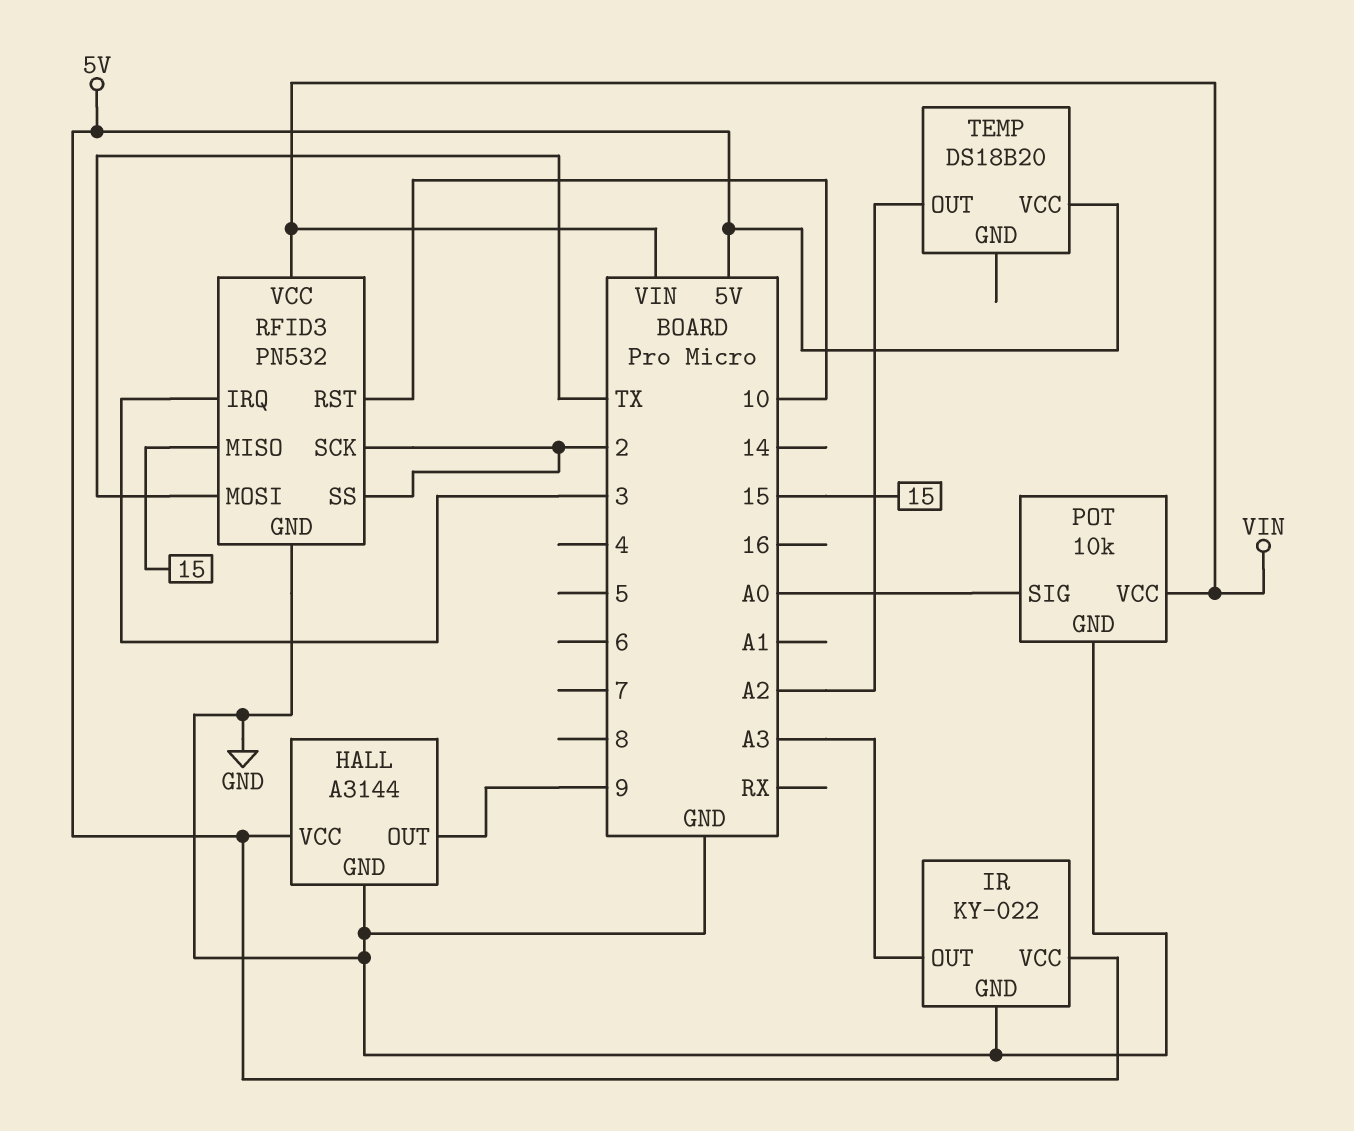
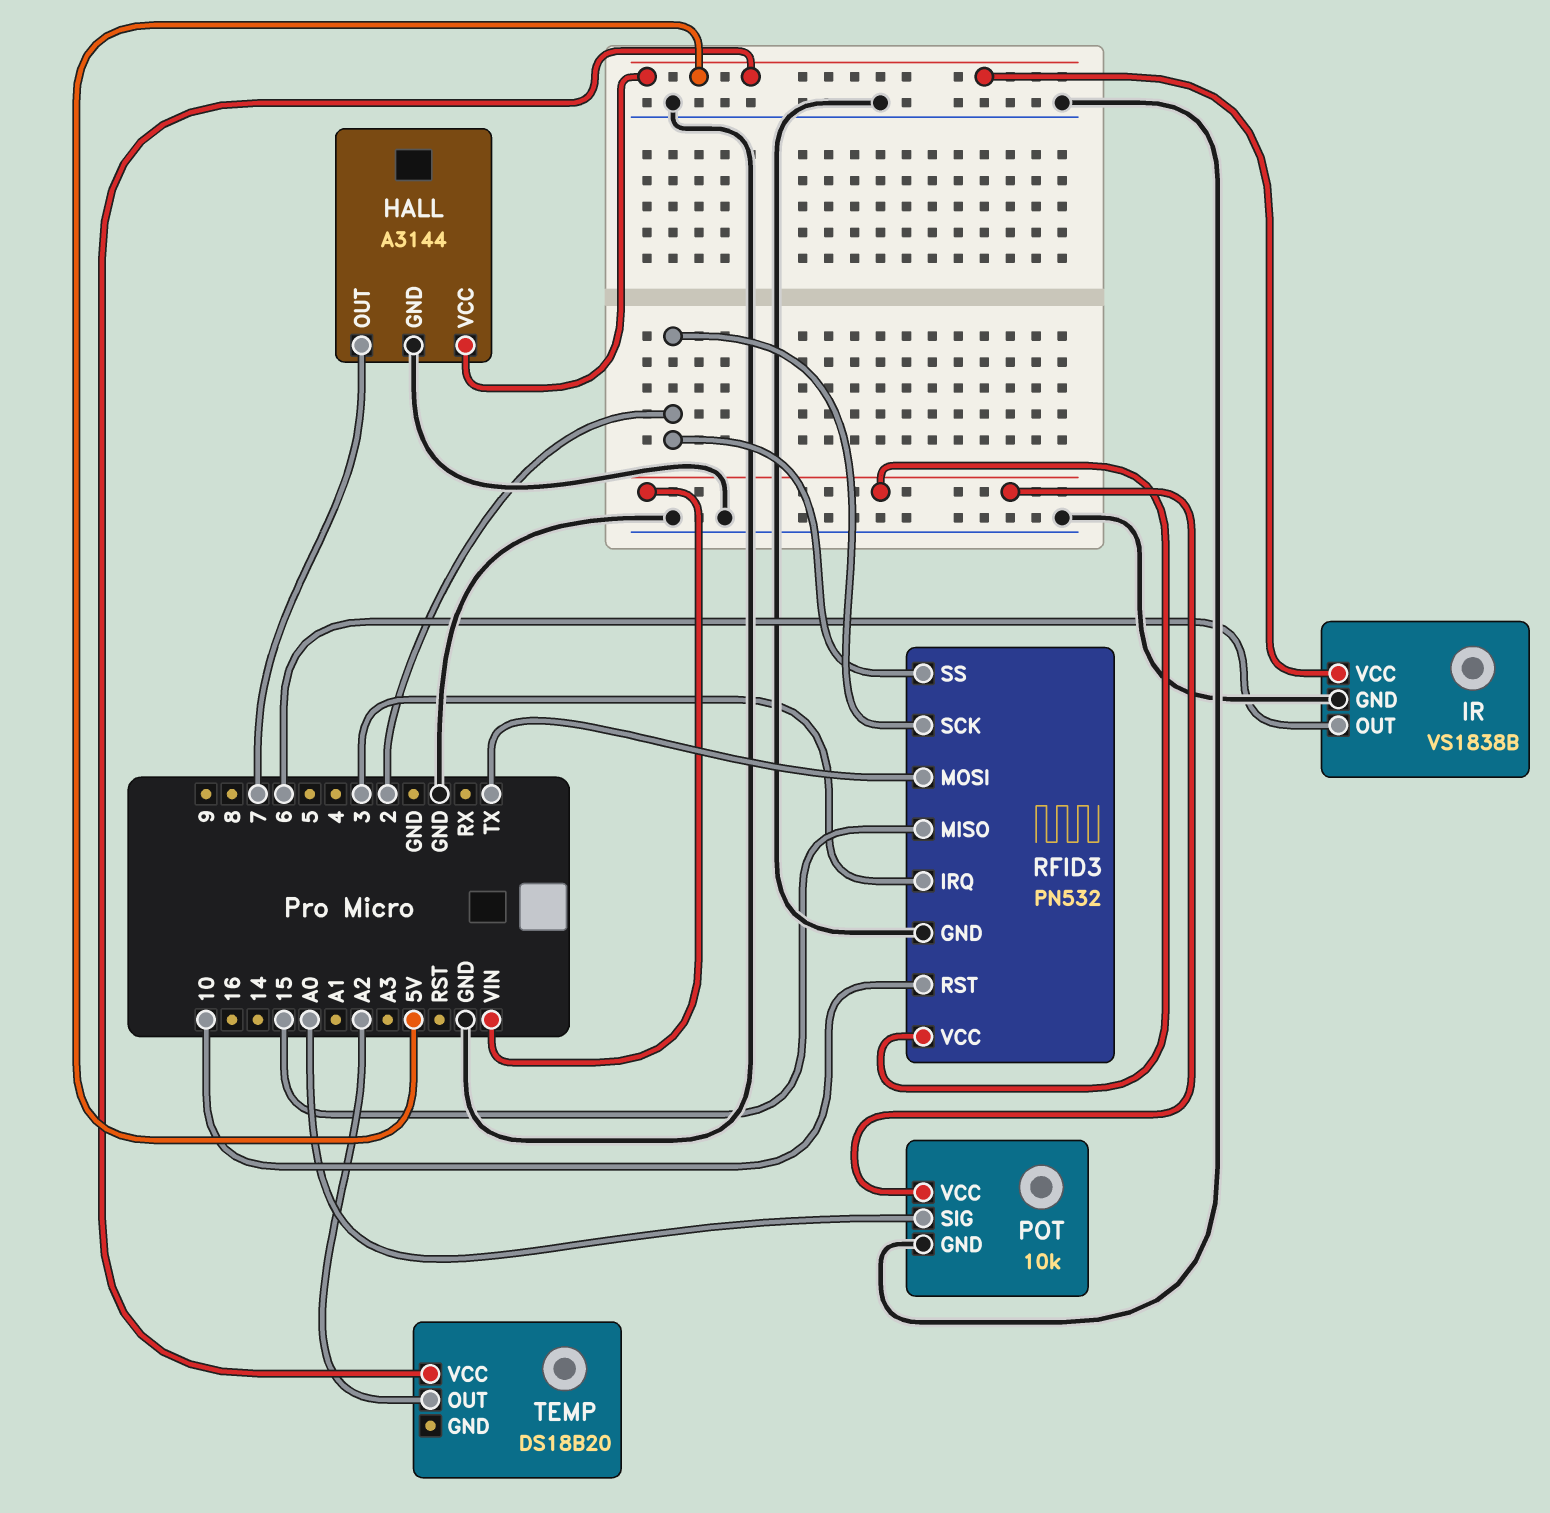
HALL pin OUT: 9 -> 7
IR: KY-022 -> VS1838B
IR pin OUT: A3 -> 6

